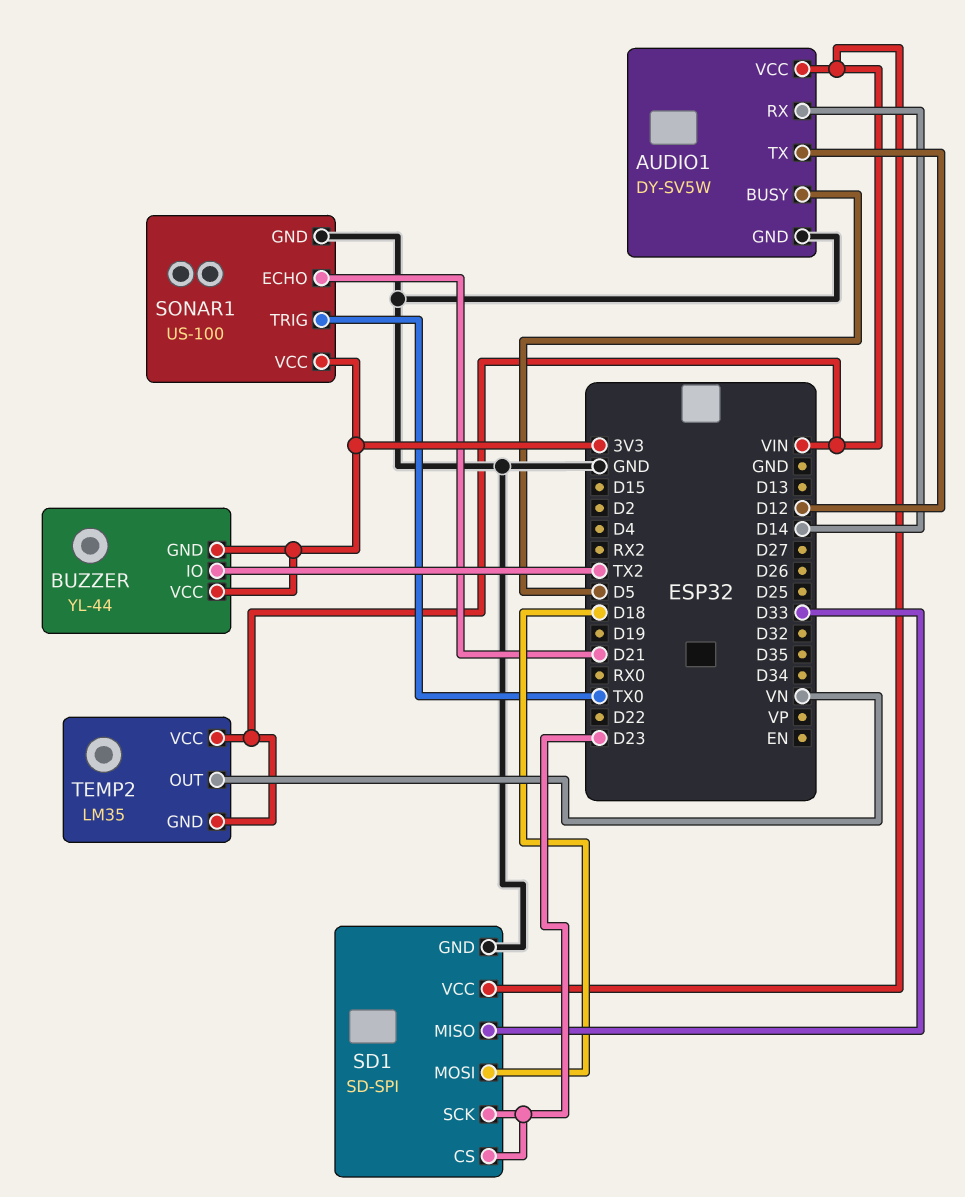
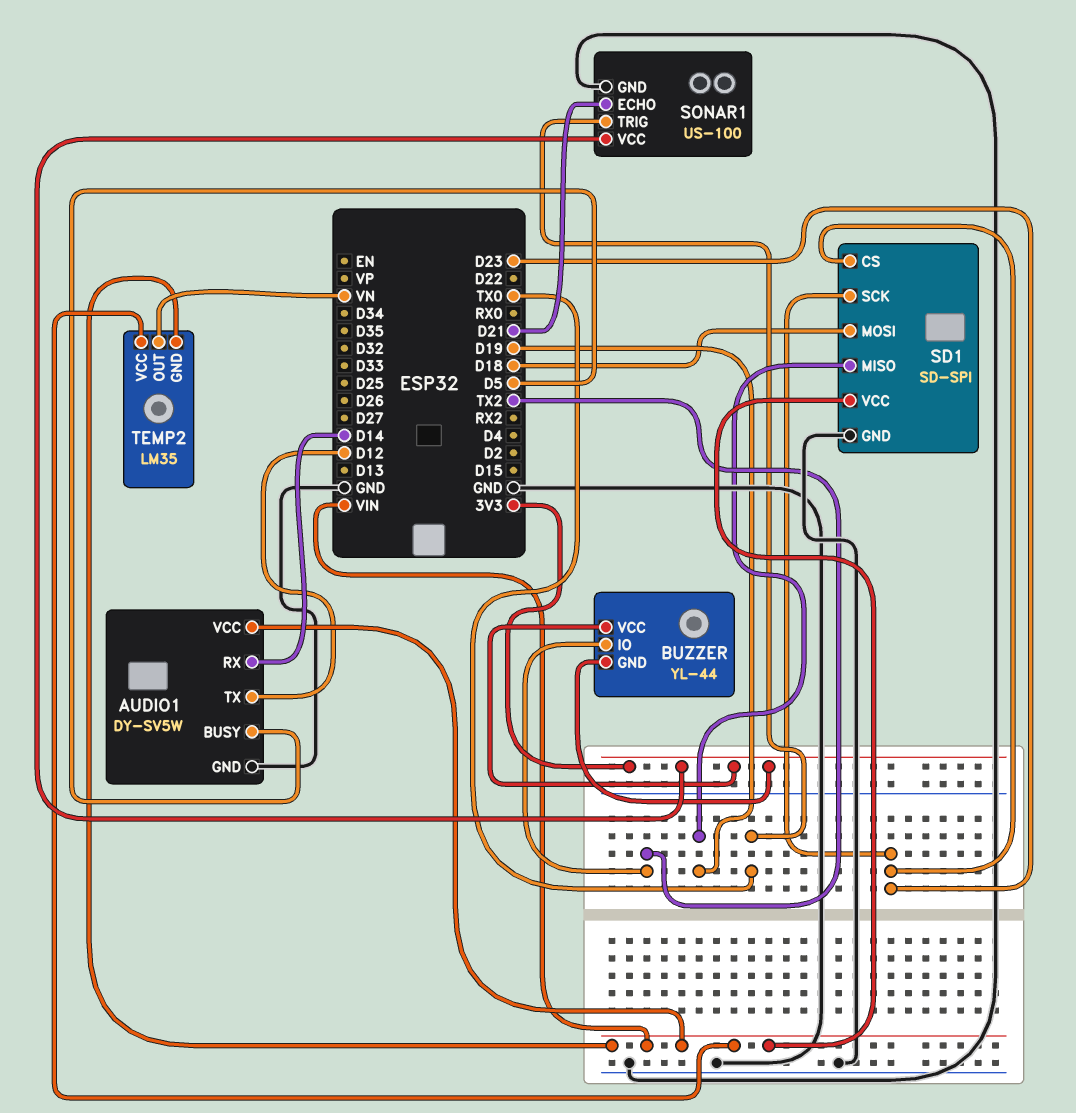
SD1 pin MISO: D33 -> D19

